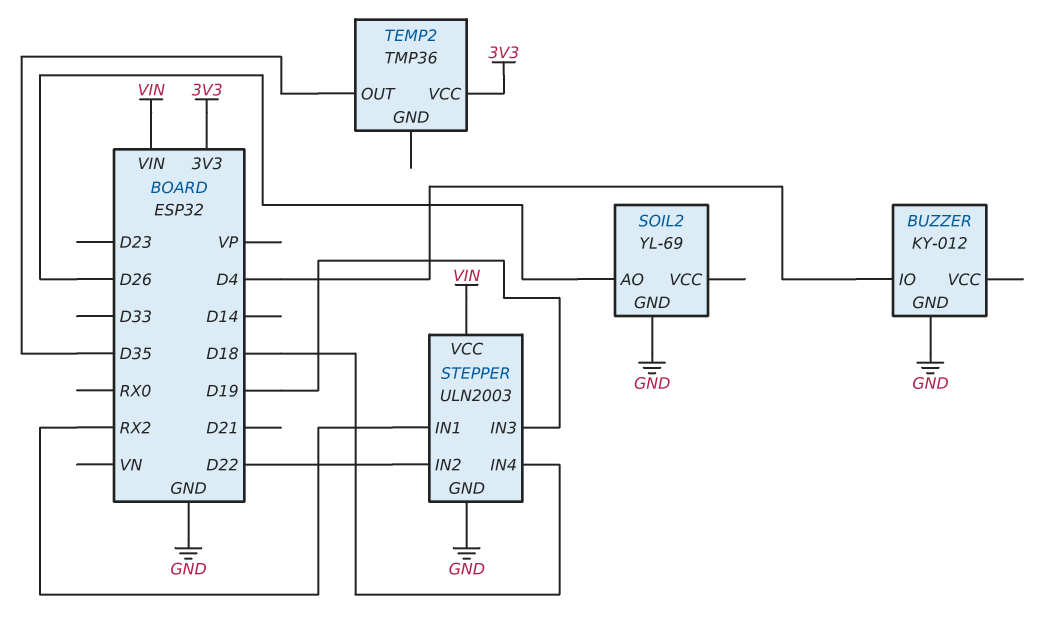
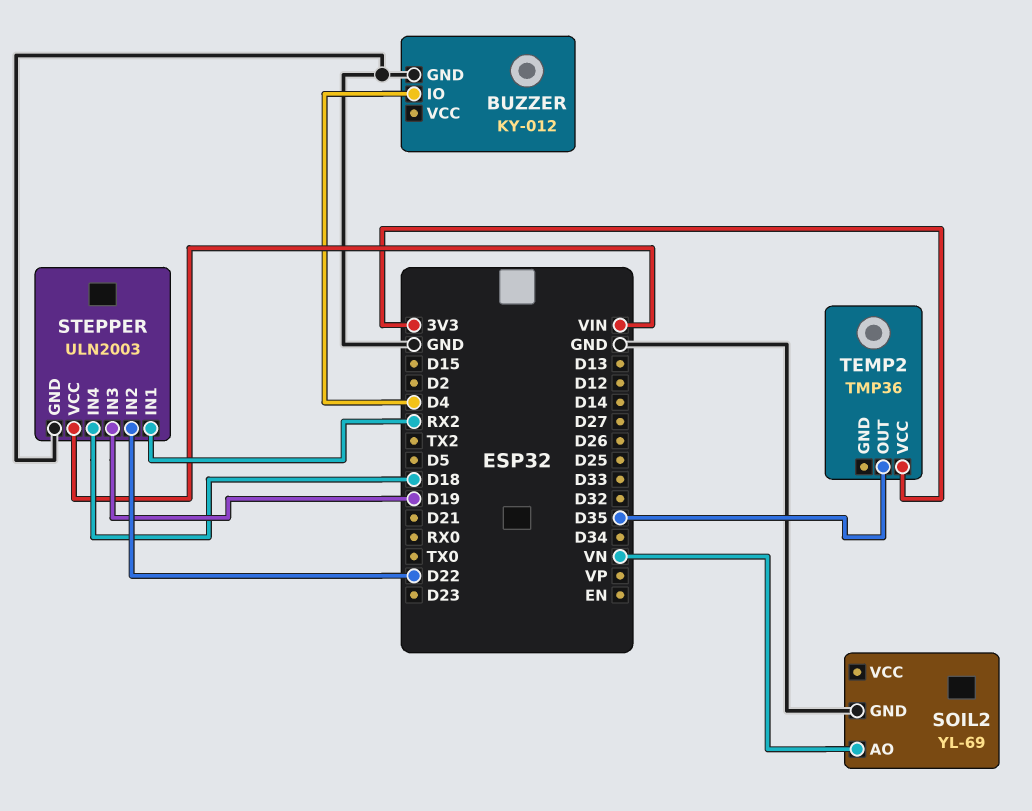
SOIL2 pin AO: D26 -> VN

